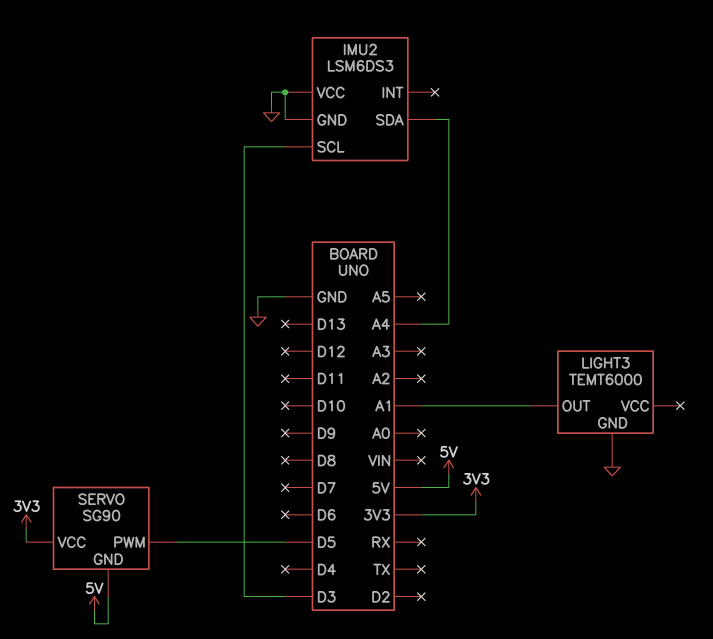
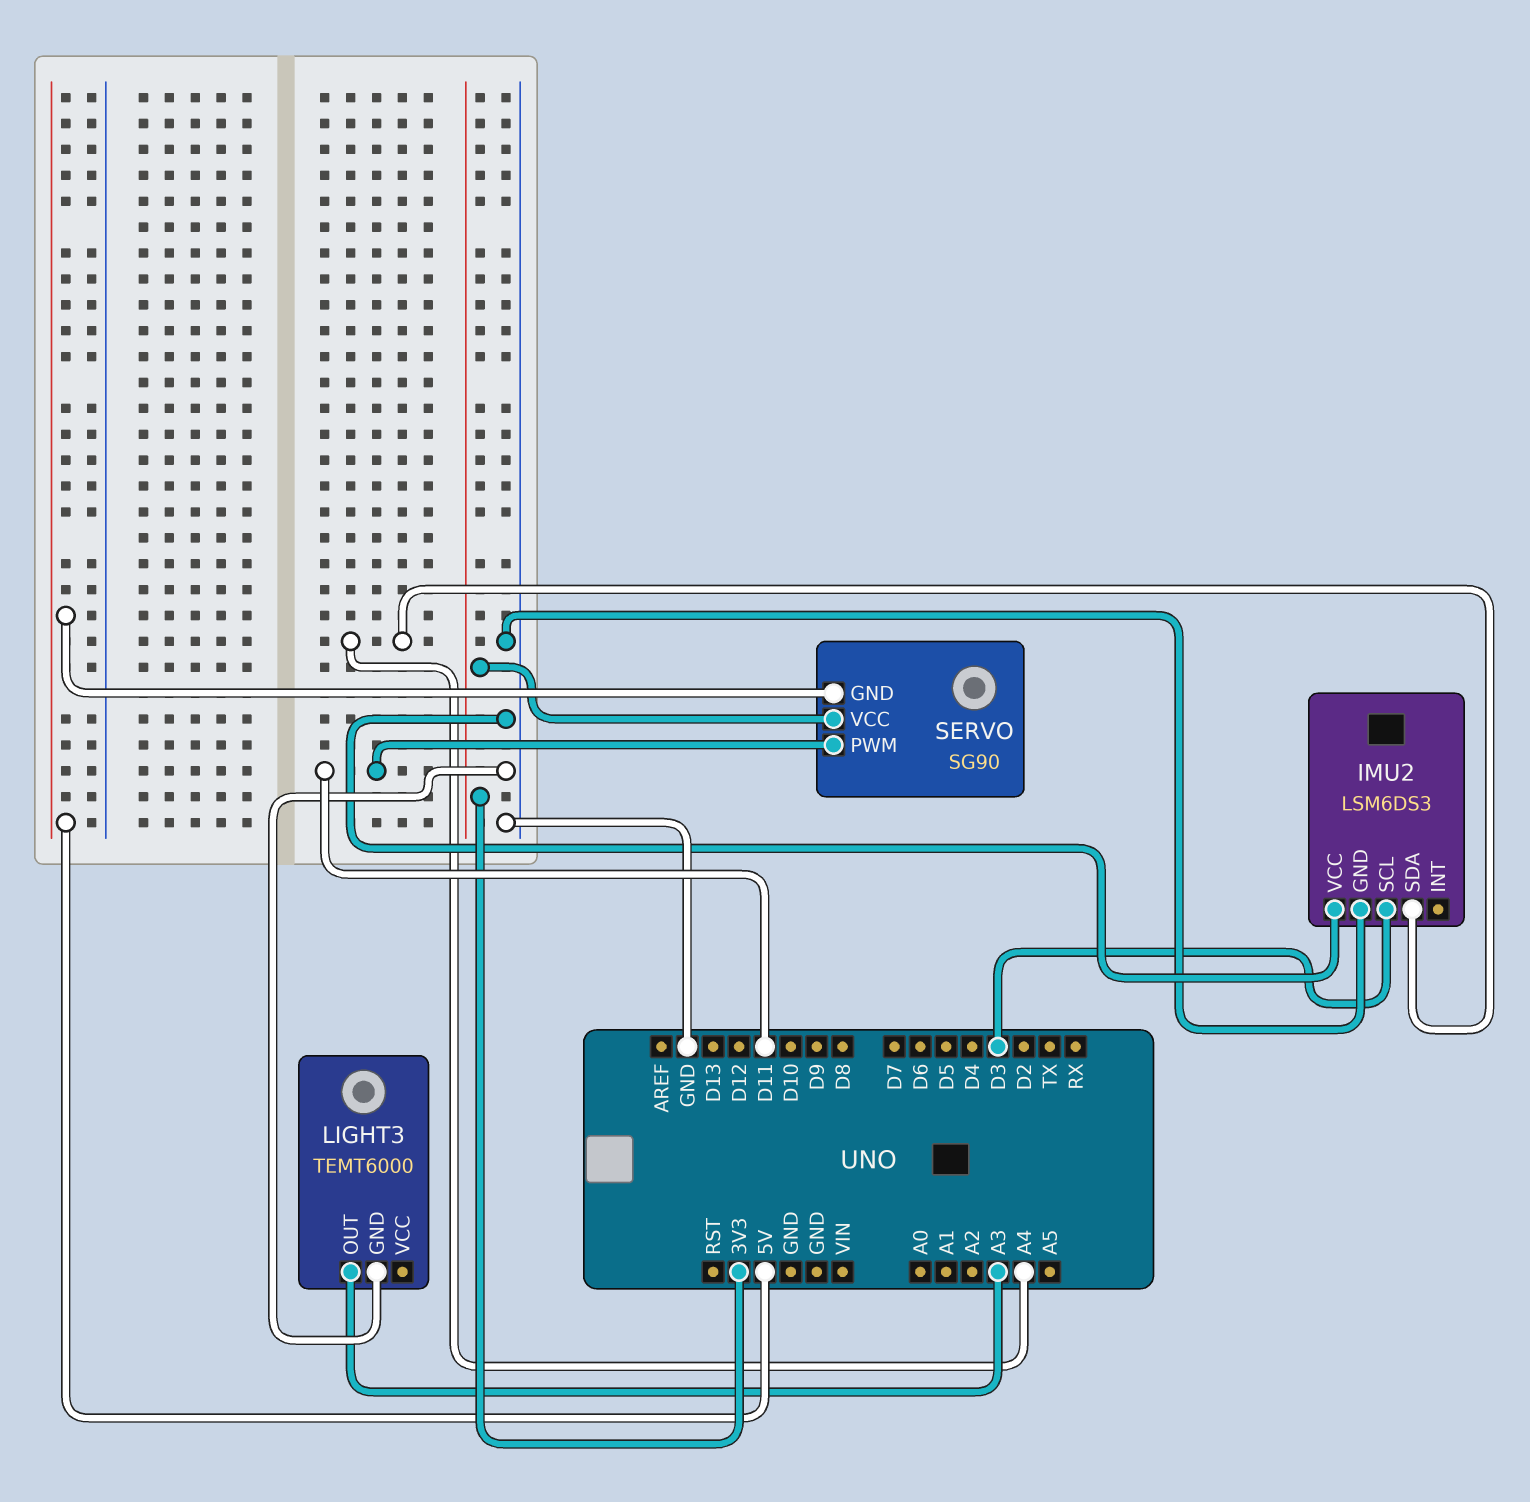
LIGHT3 pin OUT: A1 -> A3
SERVO pin PWM: D5 -> D11

